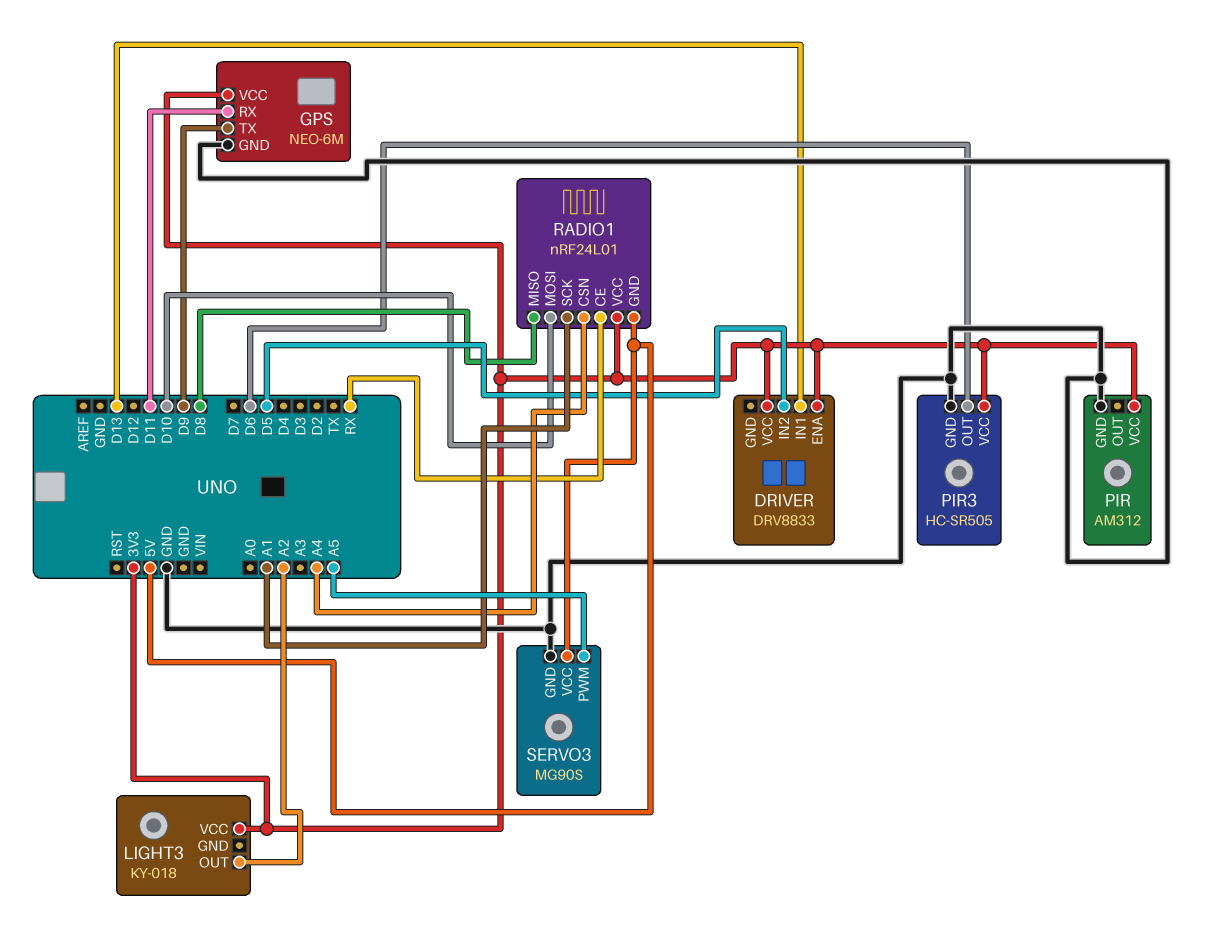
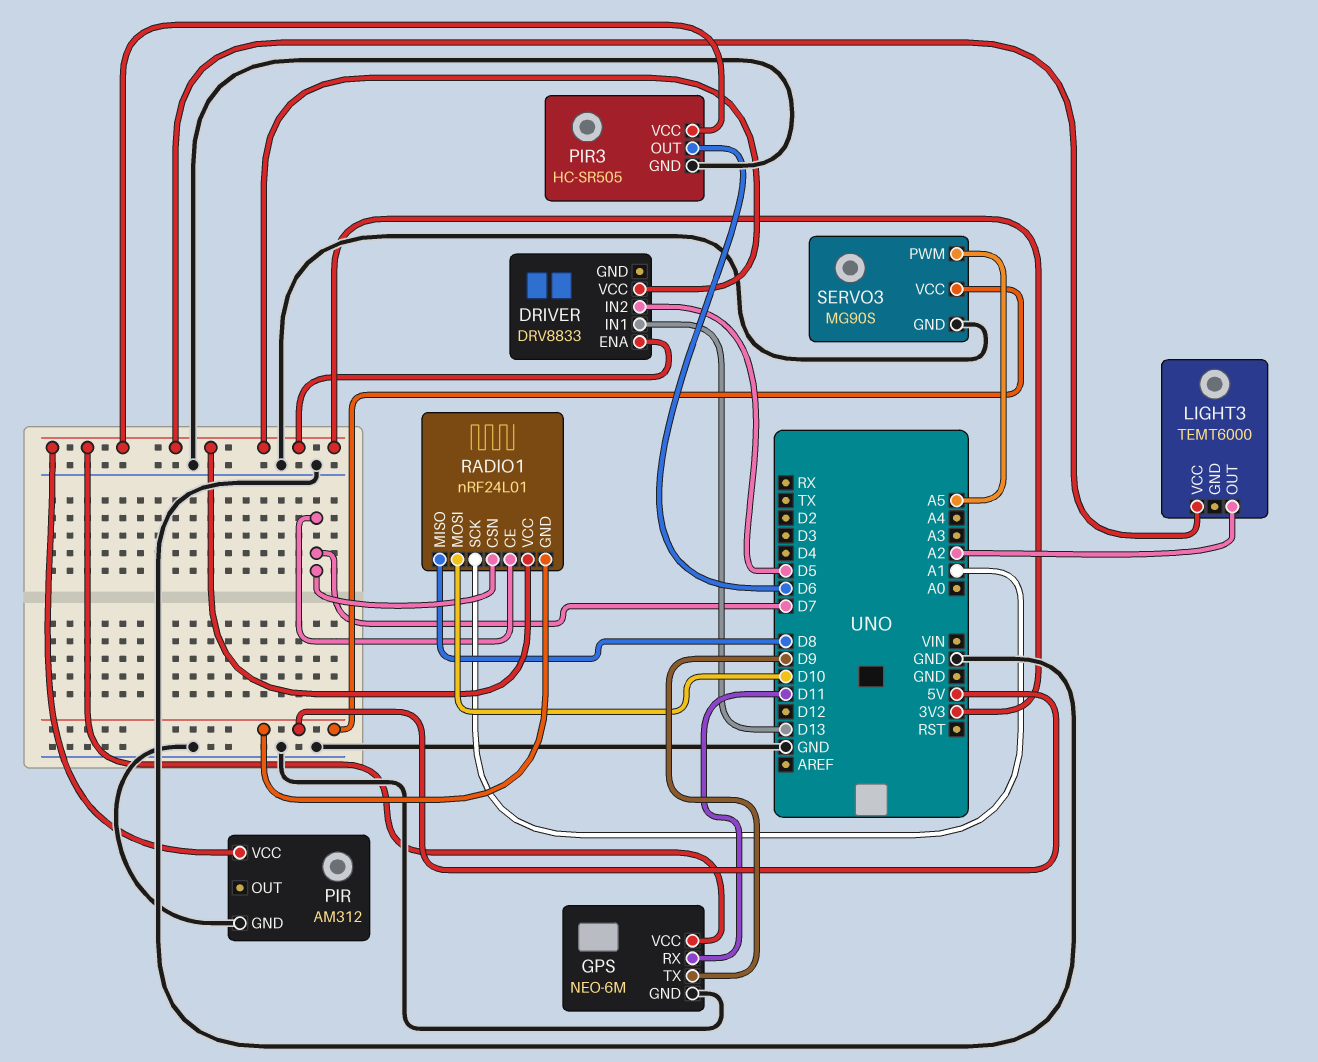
LIGHT3: KY-018 -> TEMT6000
RADIO1 pin CE: RX -> D7
RADIO1 pin CSN: A4 -> D7

